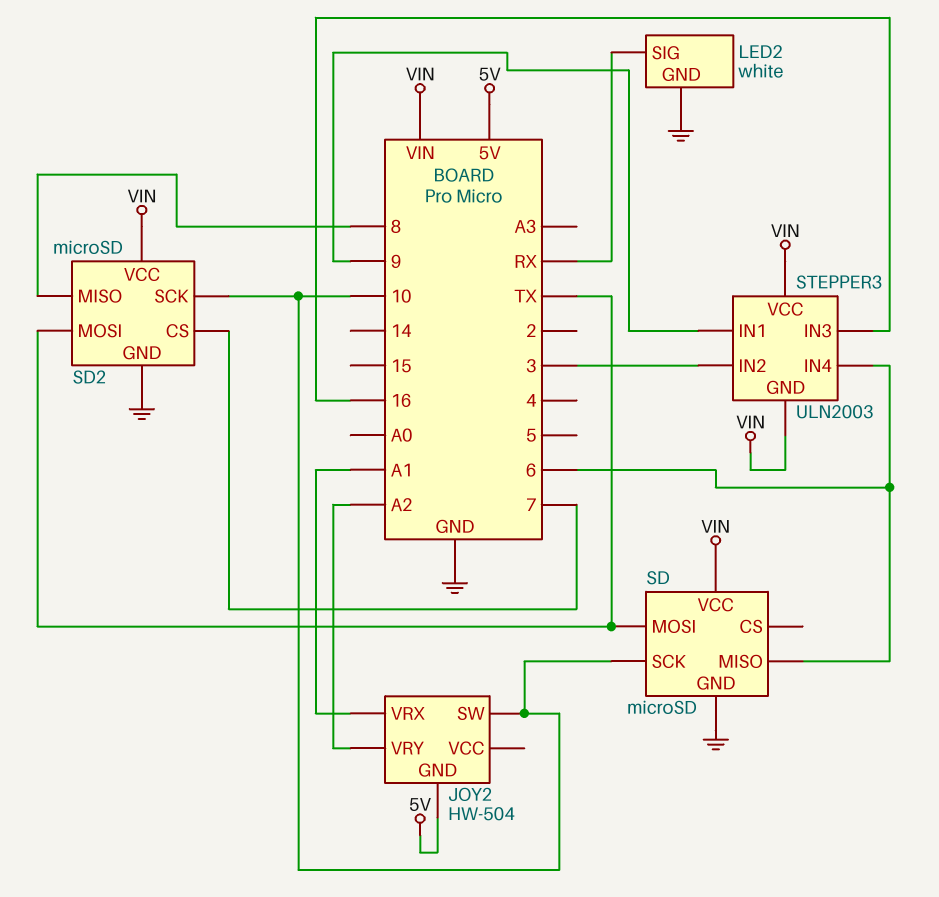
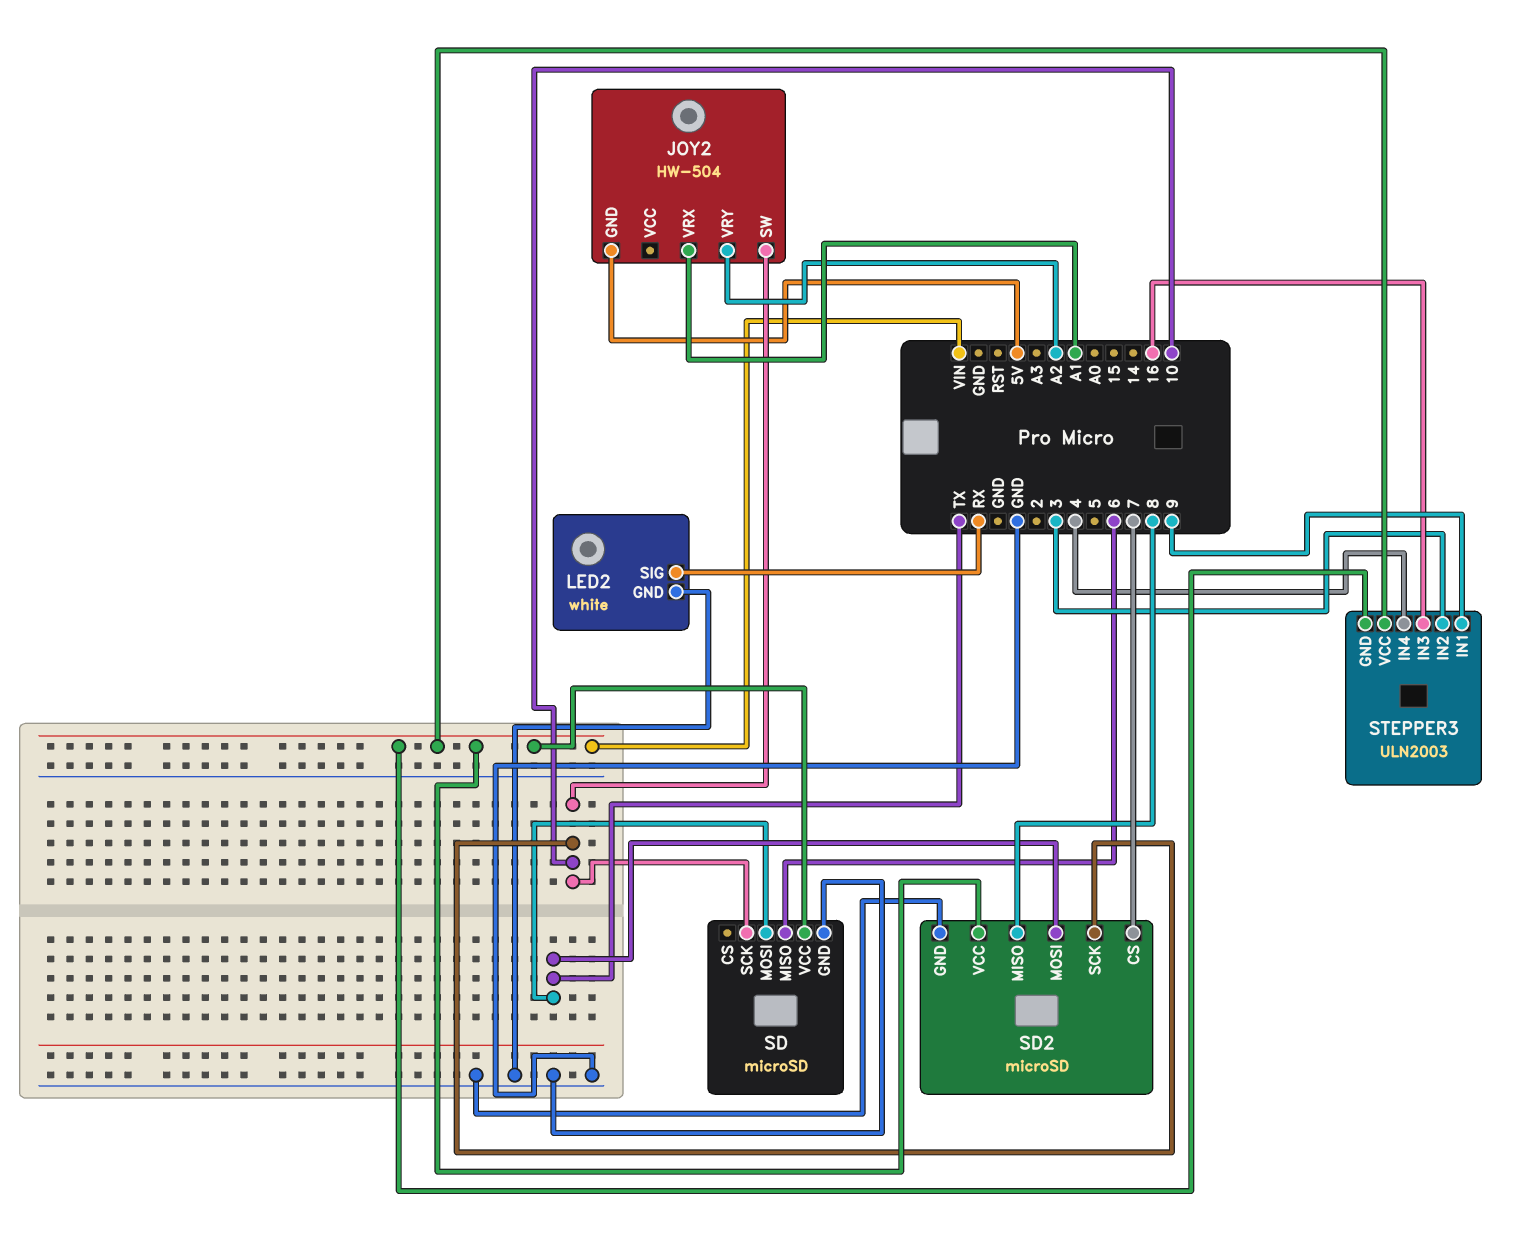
STEPPER3 pin IN4: 6 -> 4

